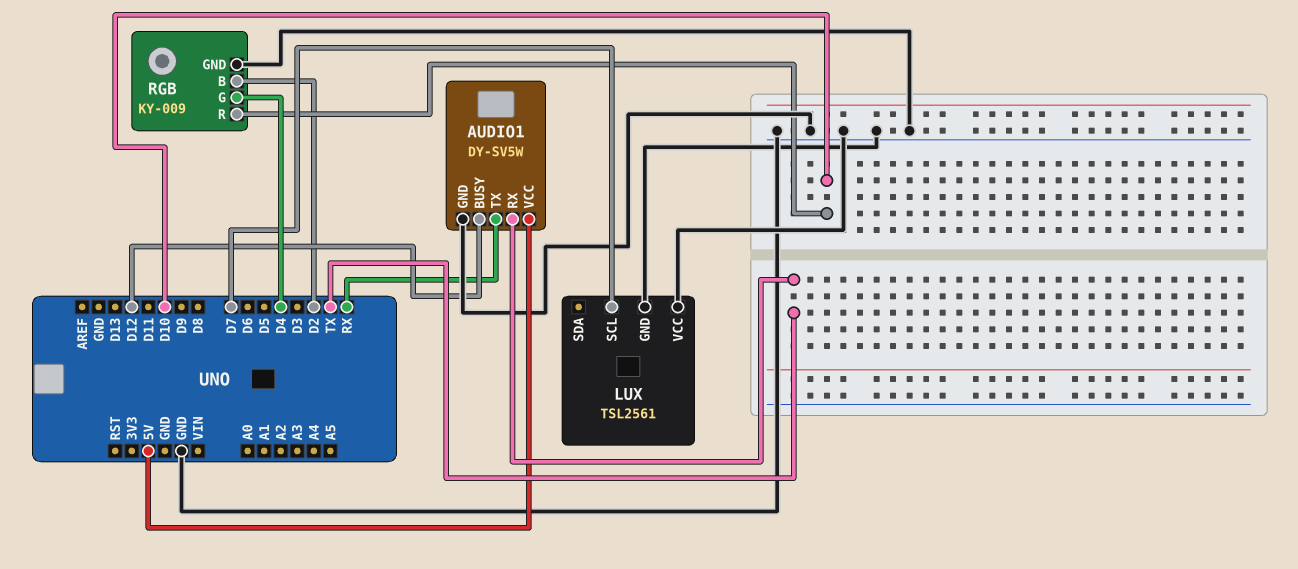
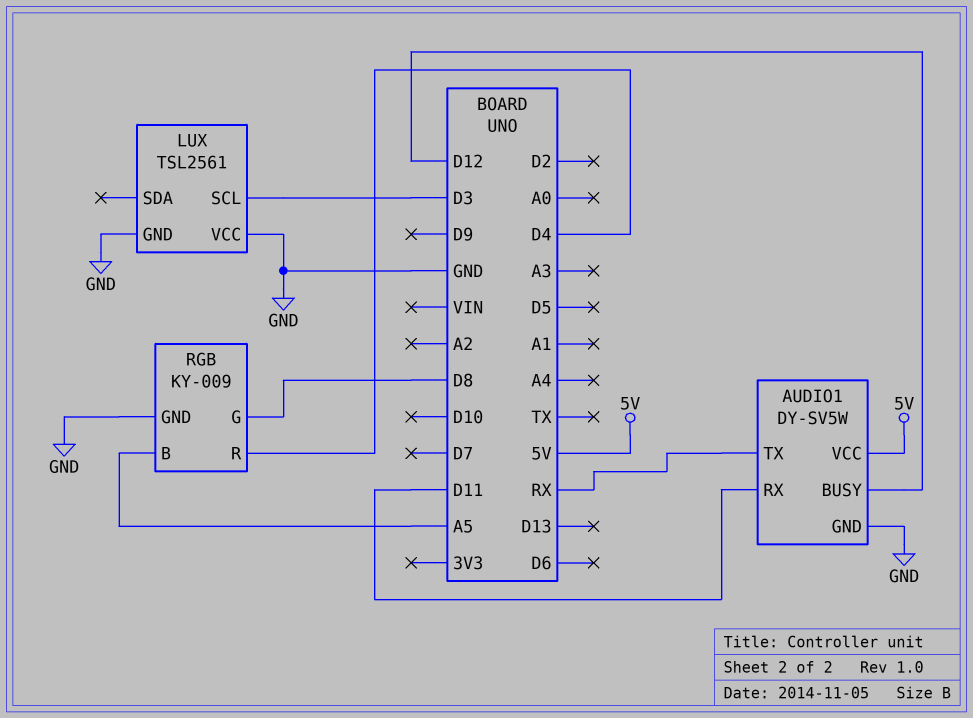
AUDIO1 pin RX: TX -> D11
LUX pin SCL: D7 -> D3
RGB pin B: D2 -> A5
RGB pin G: D4 -> D8
RGB pin R: D10 -> D4

